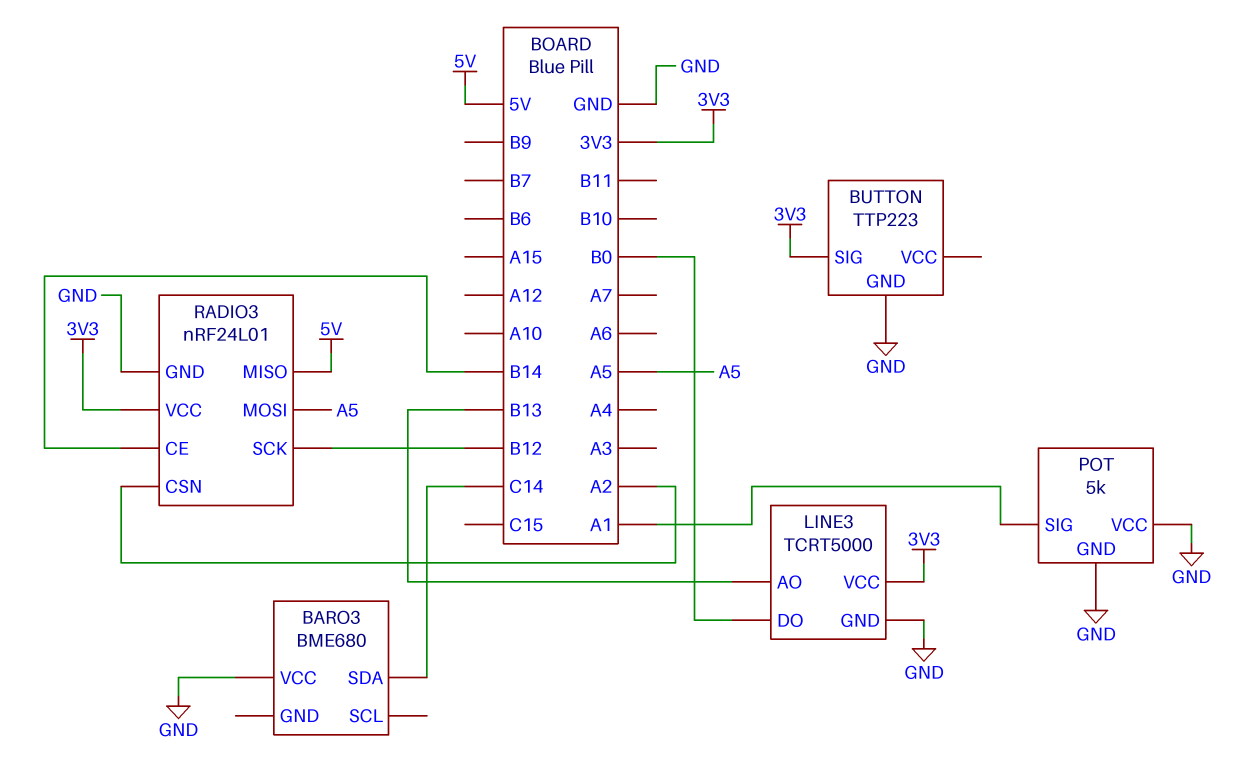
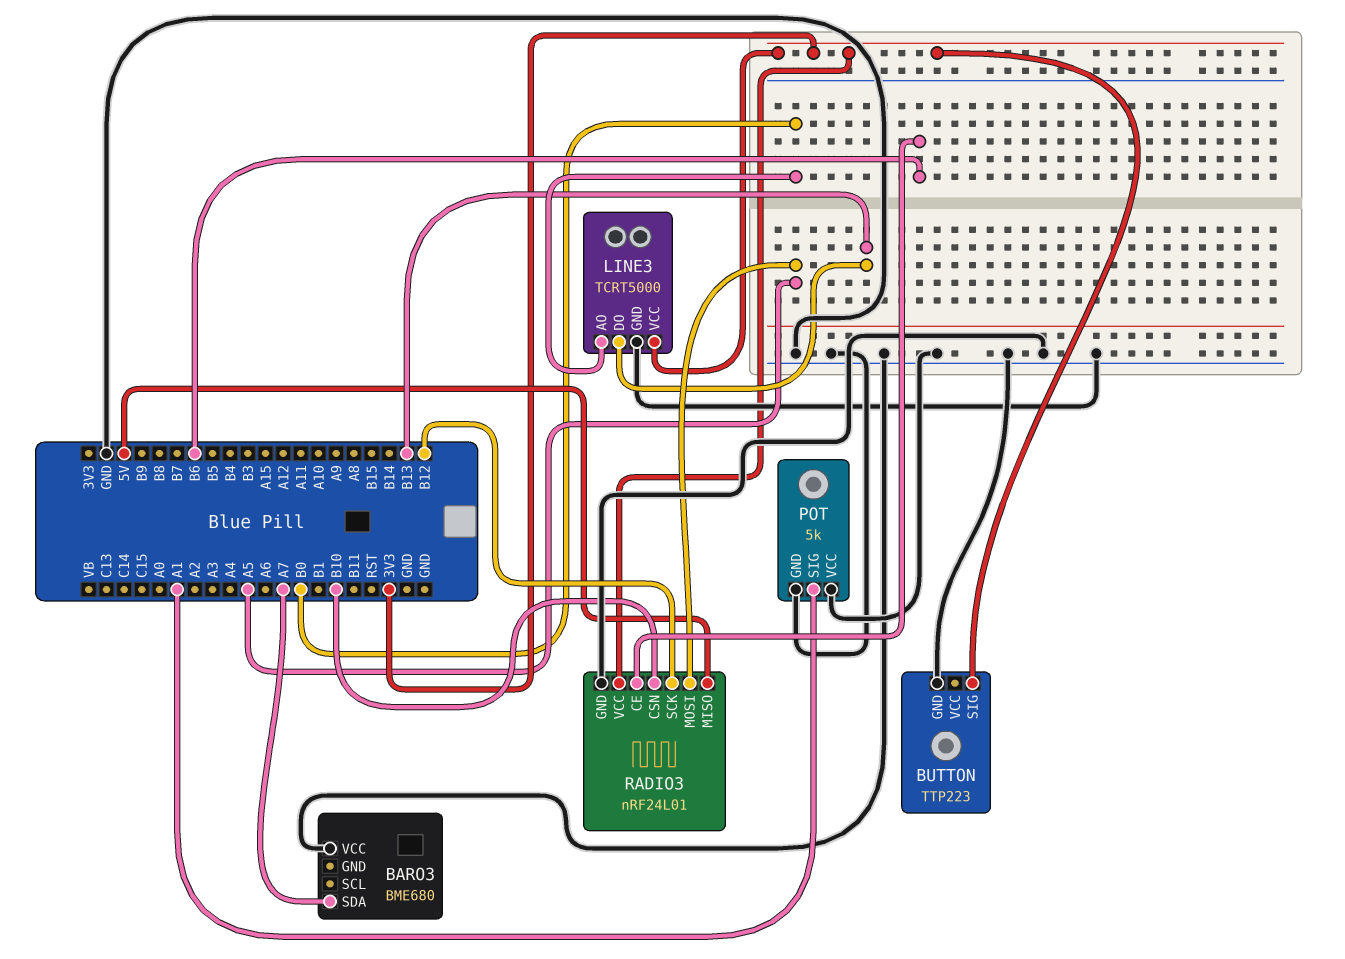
BARO3 pin SDA: C14 -> A7
LINE3 pin AO: B13 -> B0
LINE3 pin DO: B0 -> B13
RADIO3 pin CE: B14 -> B6
RADIO3 pin CSN: A2 -> B10

